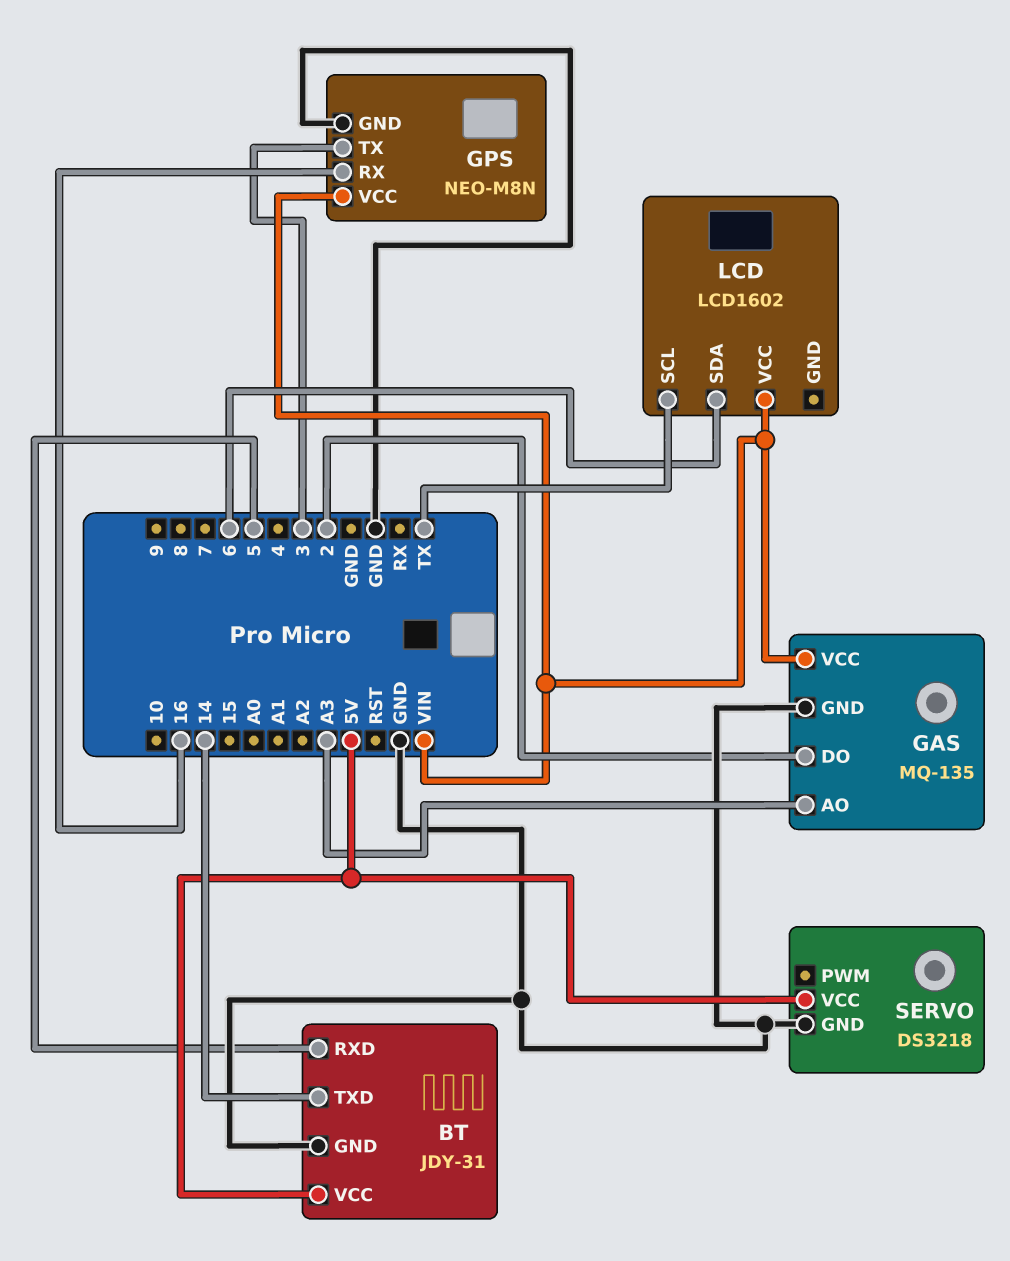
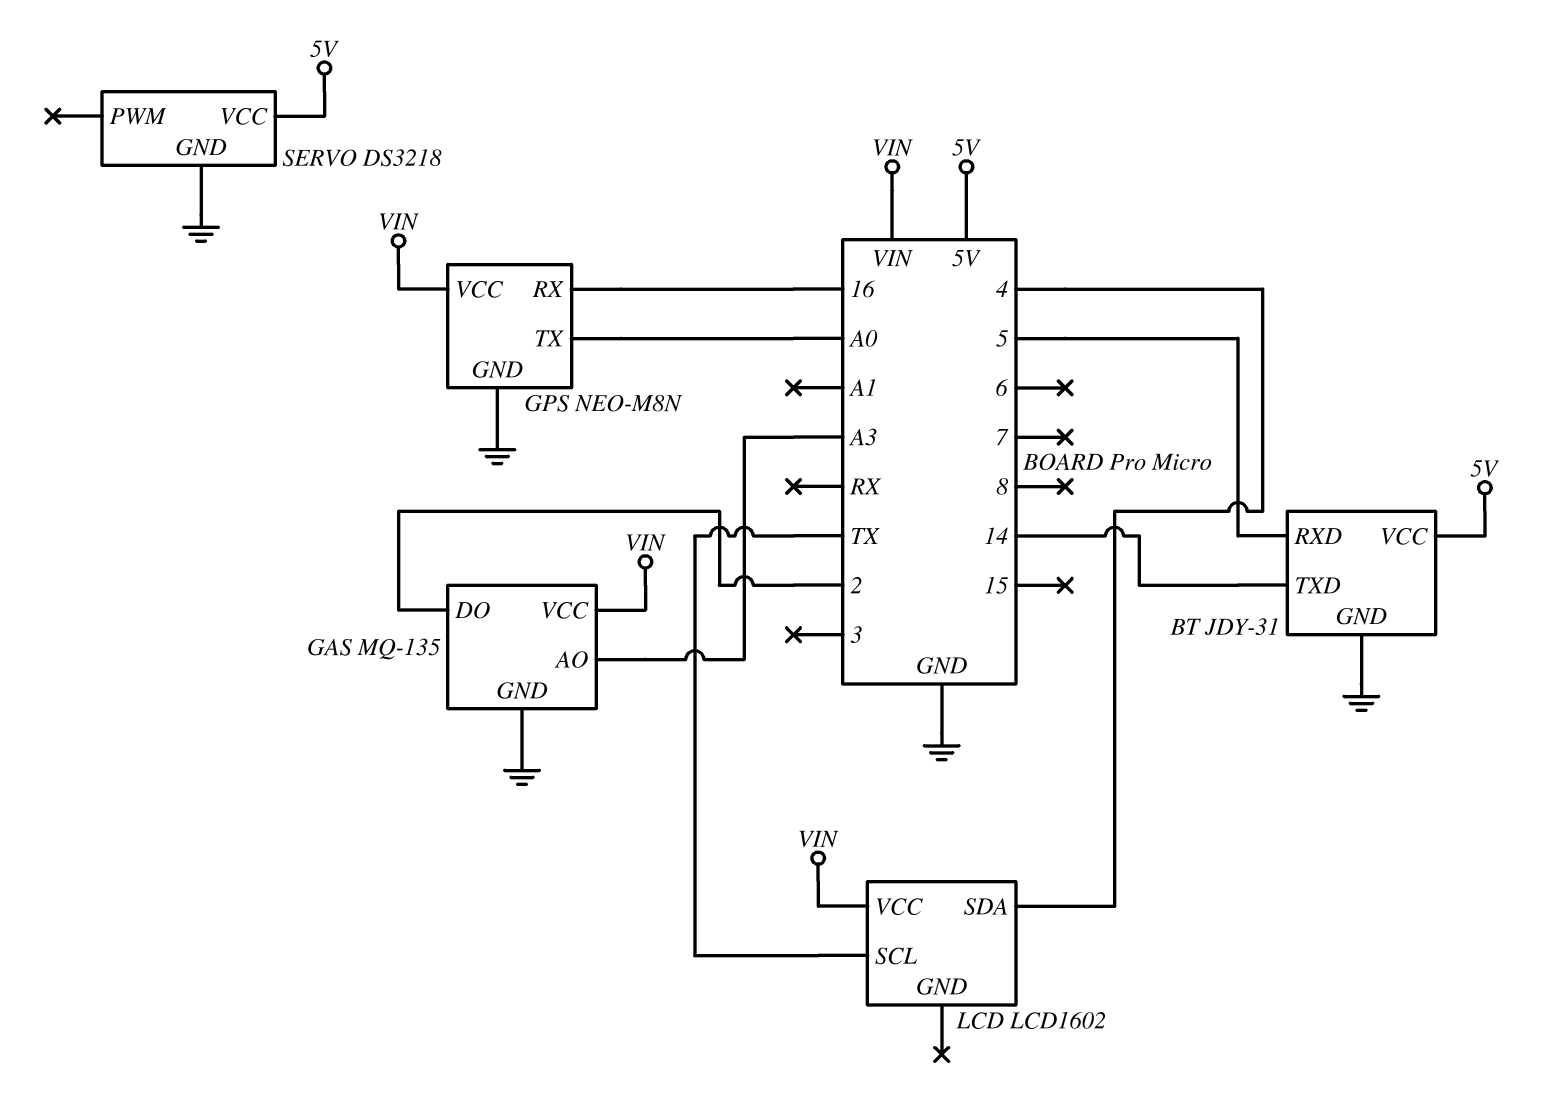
GPS pin TX: 3 -> A0
LCD pin SDA: 6 -> 4

